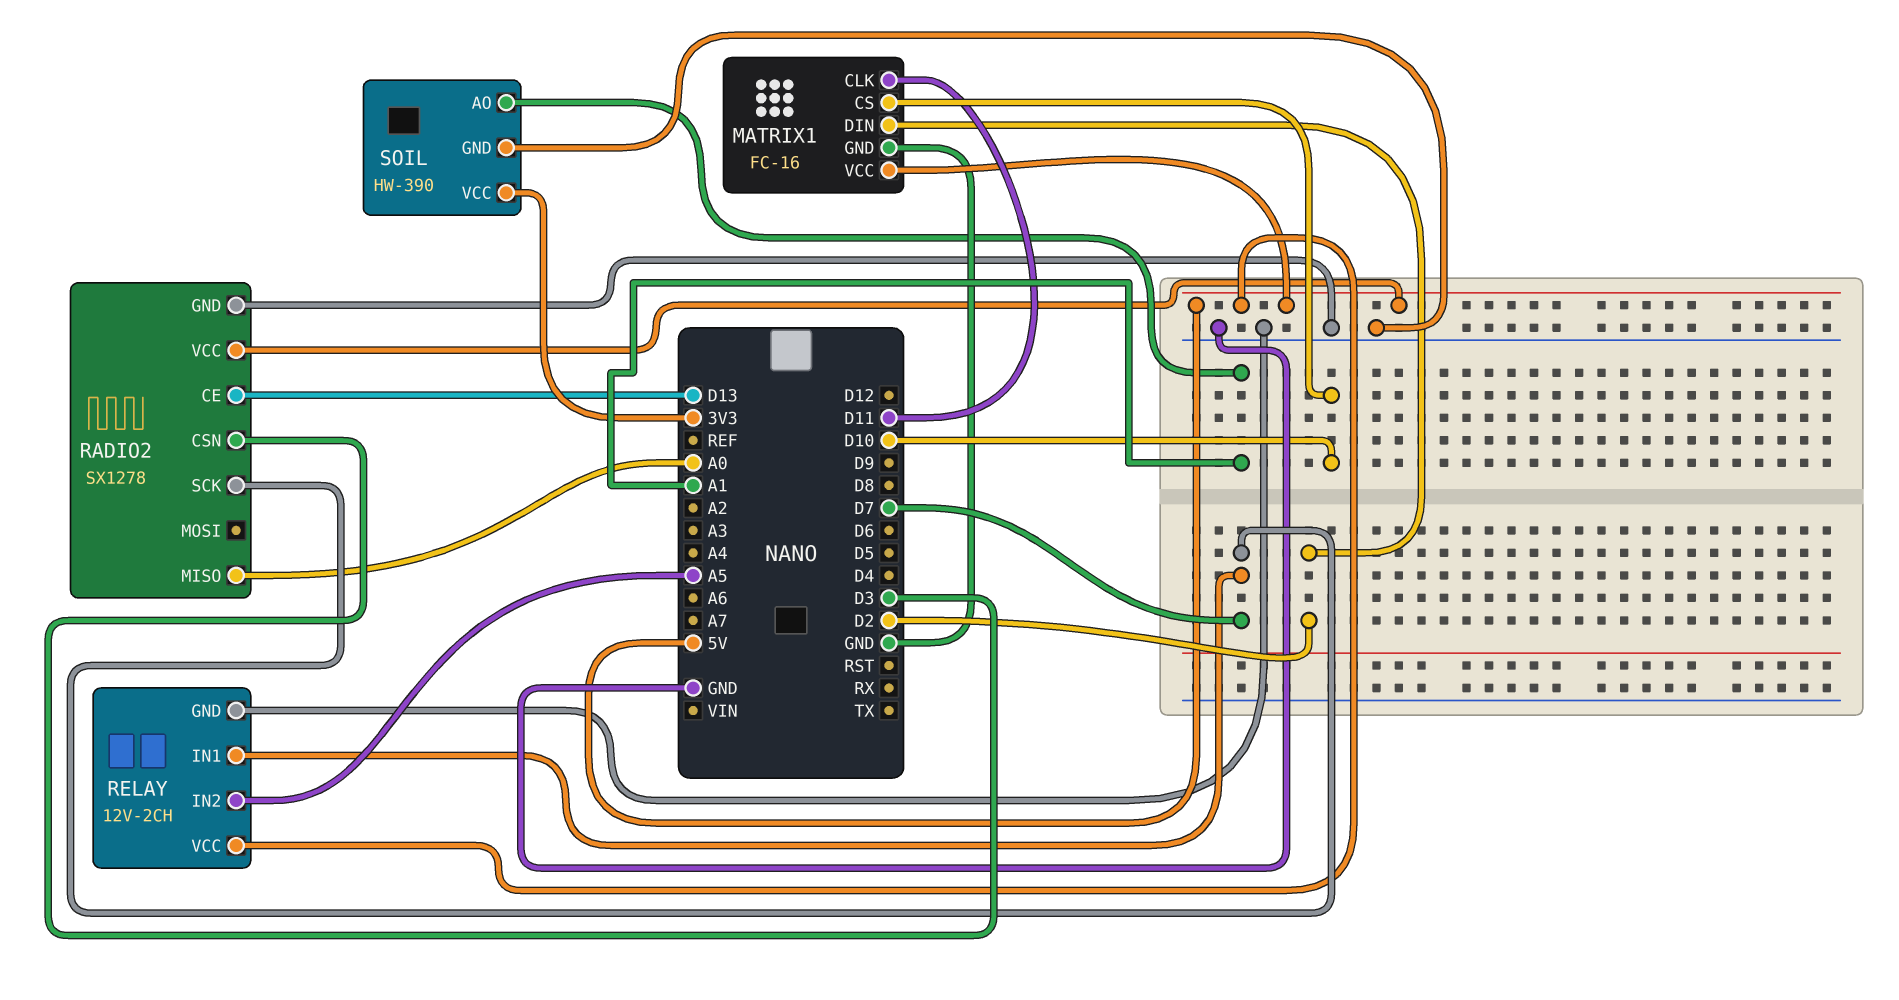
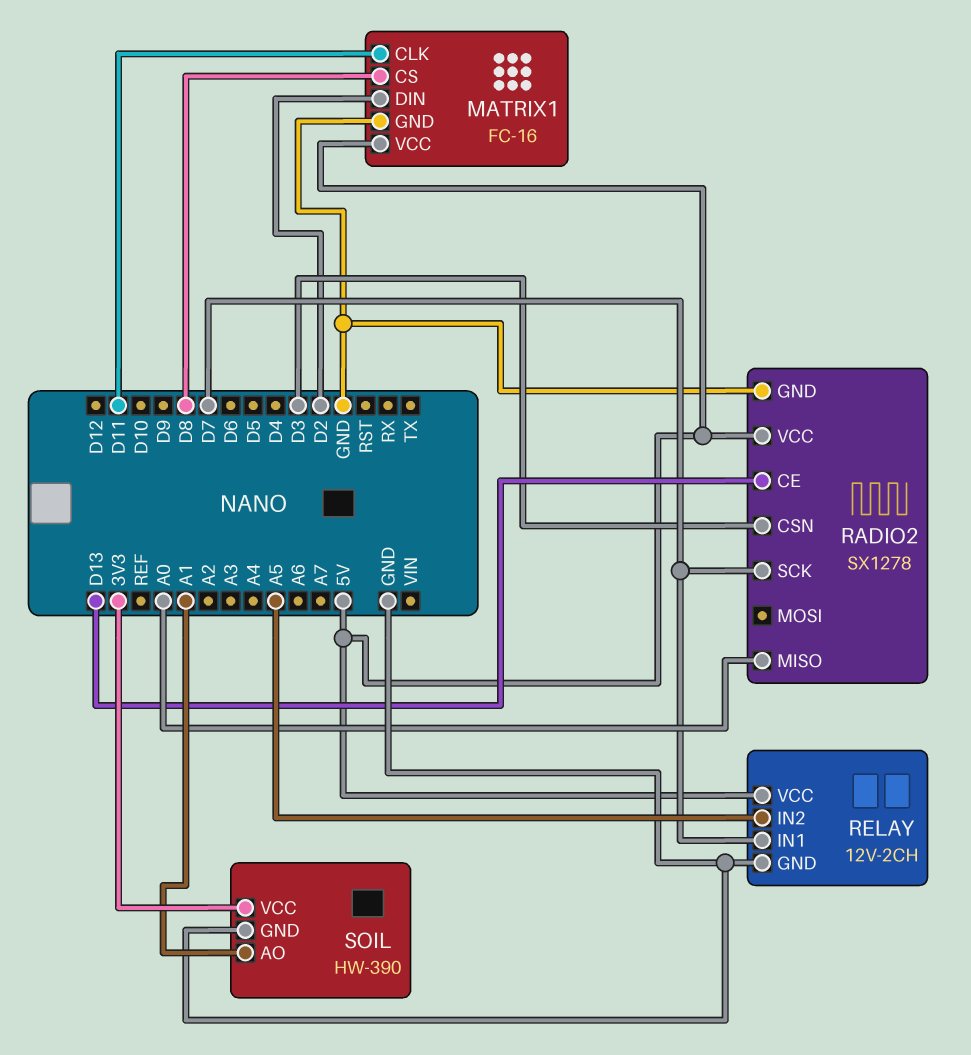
MATRIX1 pin CS: D10 -> D8

